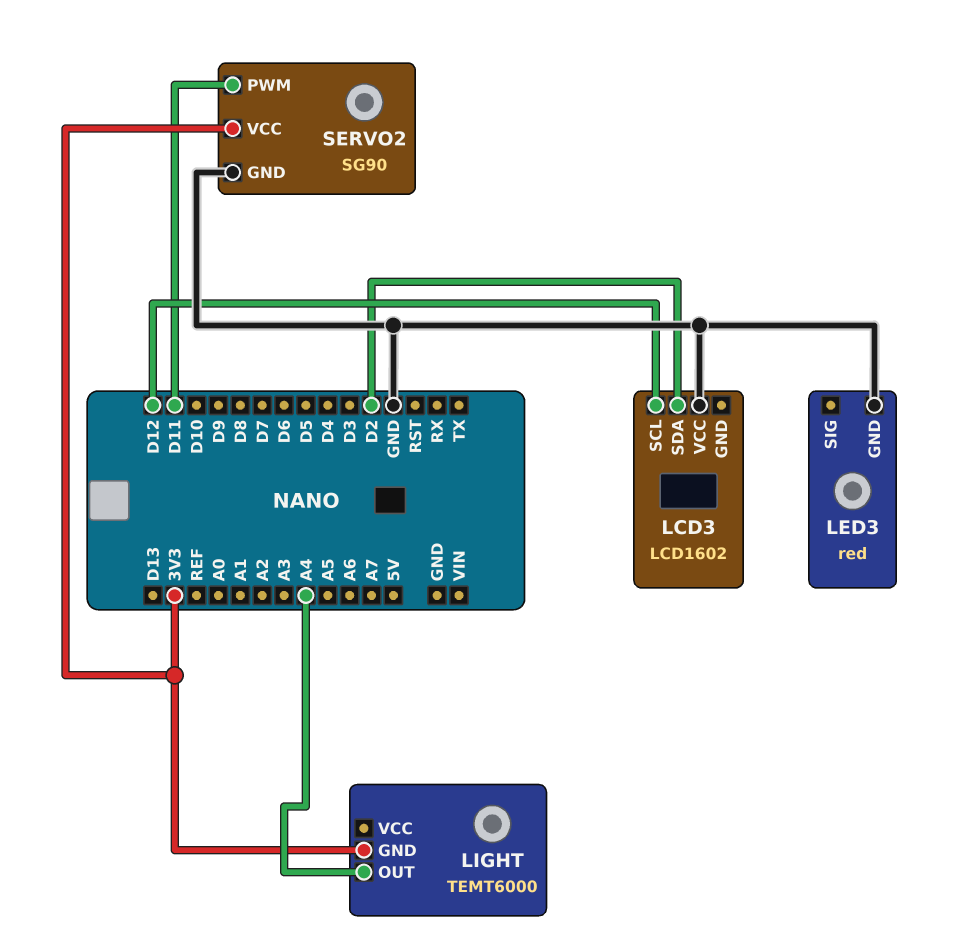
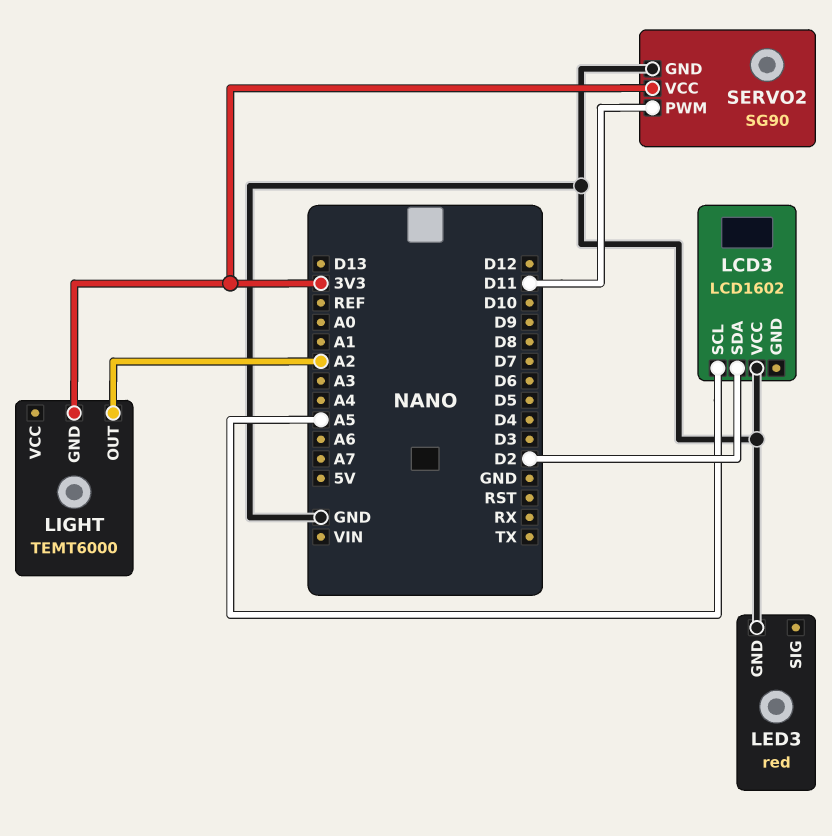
LCD3 pin SCL: D12 -> A5
LIGHT pin OUT: A4 -> A2

